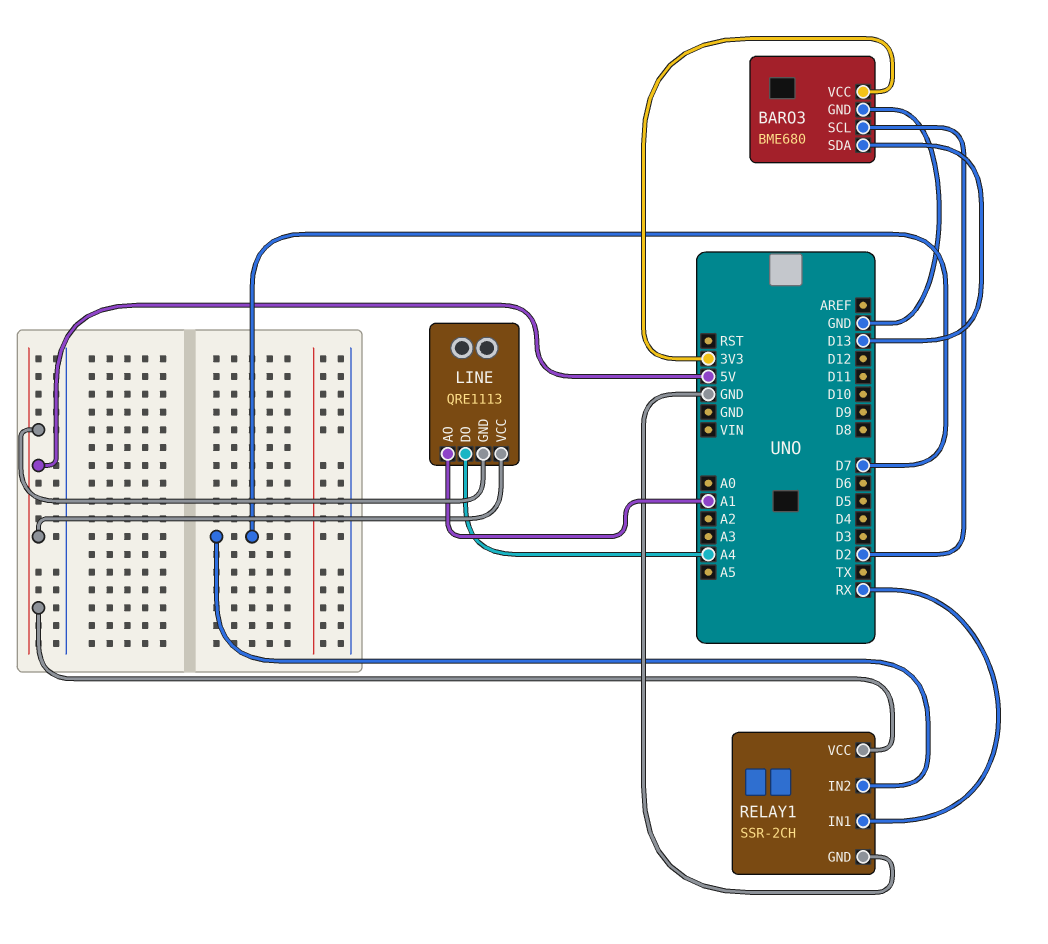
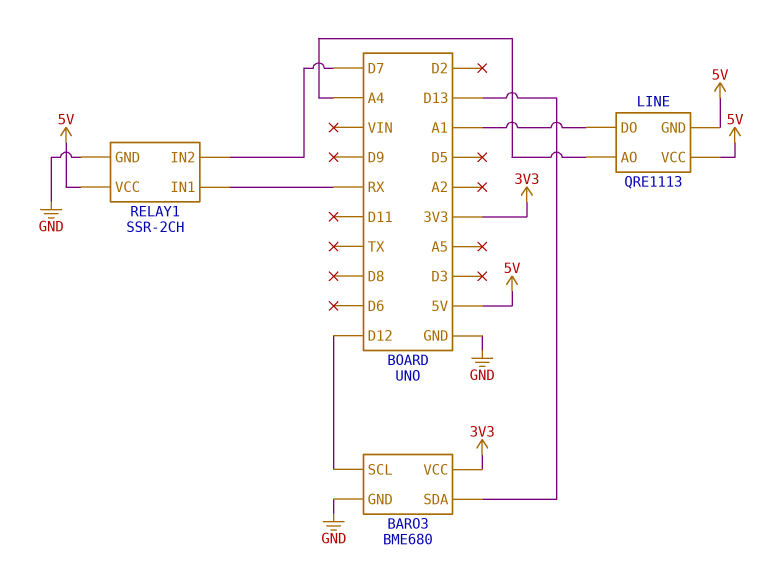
BARO3 pin SCL: D2 -> D12
LINE pin AO: A1 -> A4
LINE pin DO: A4 -> A1

